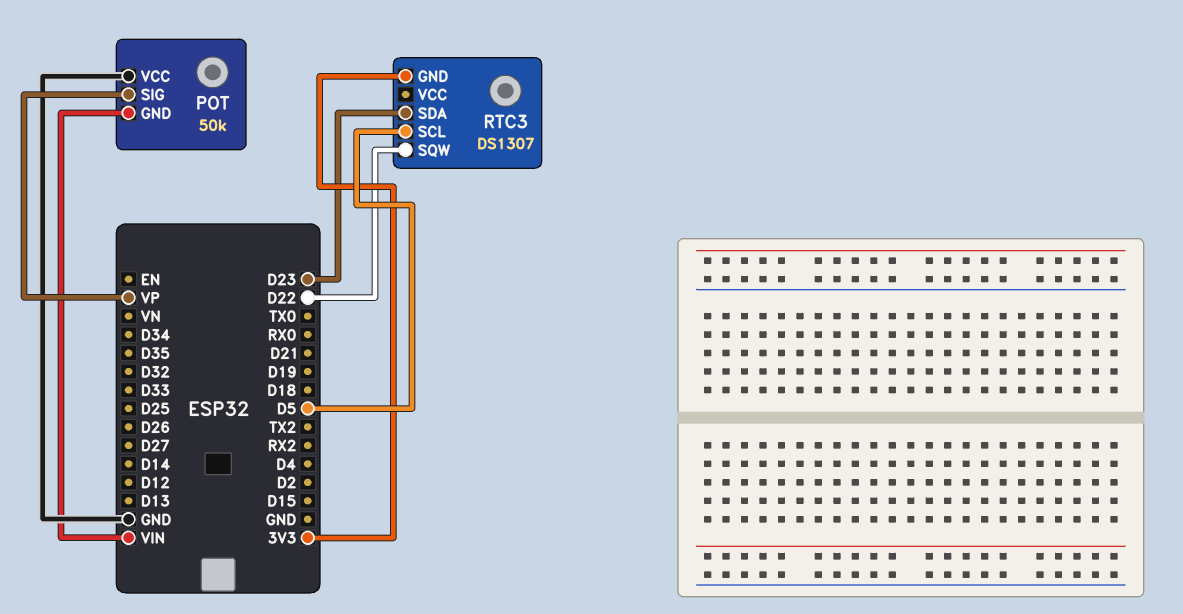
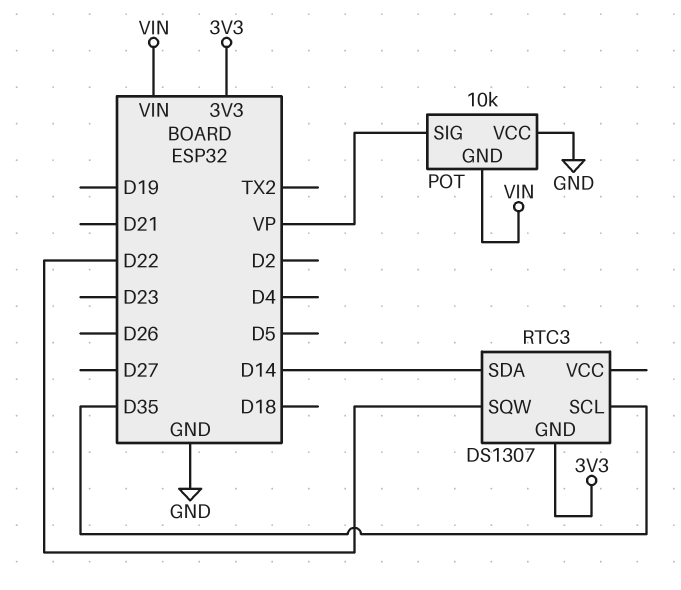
POT: 50k -> 10k
RTC3 pin SCL: D5 -> D35
RTC3 pin SDA: D23 -> D14

